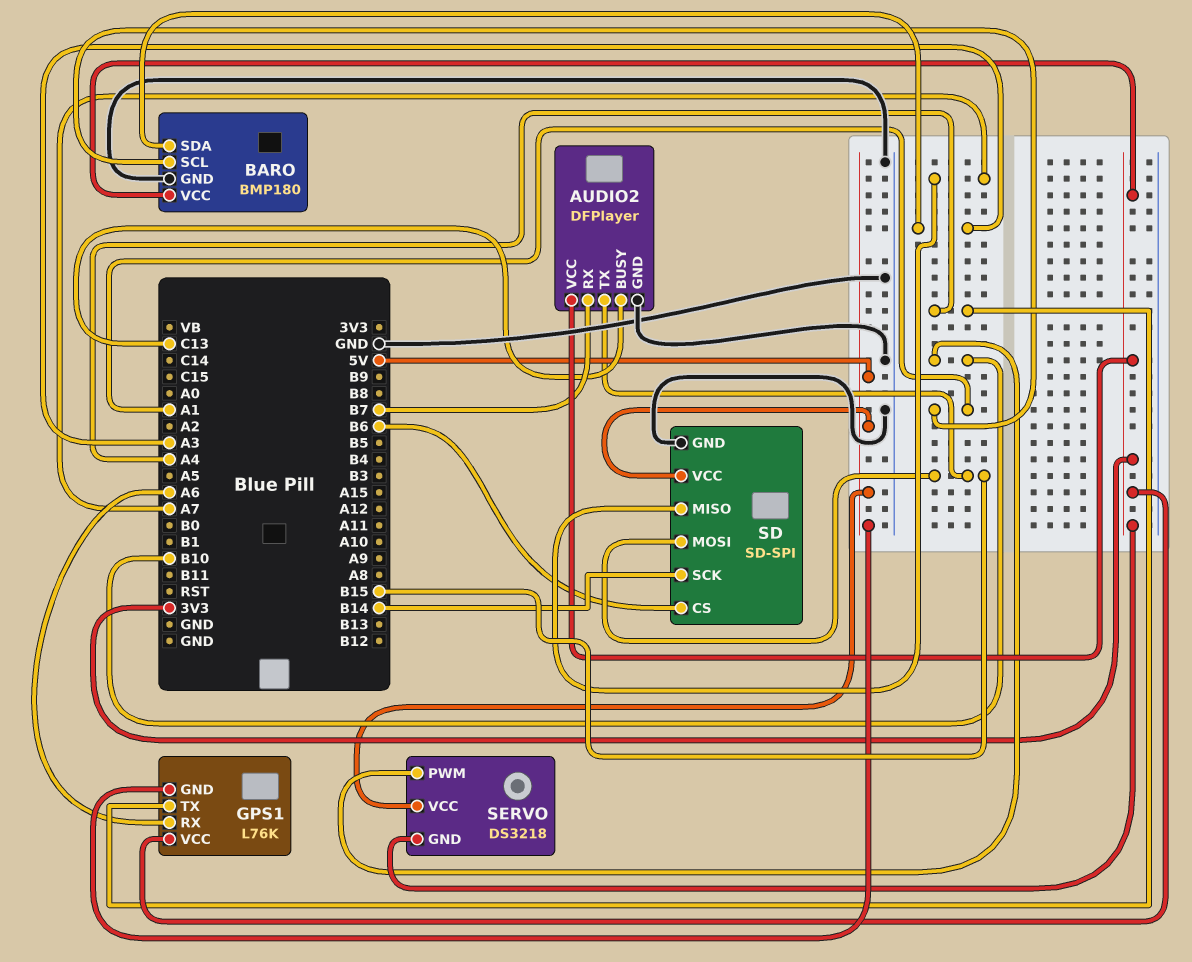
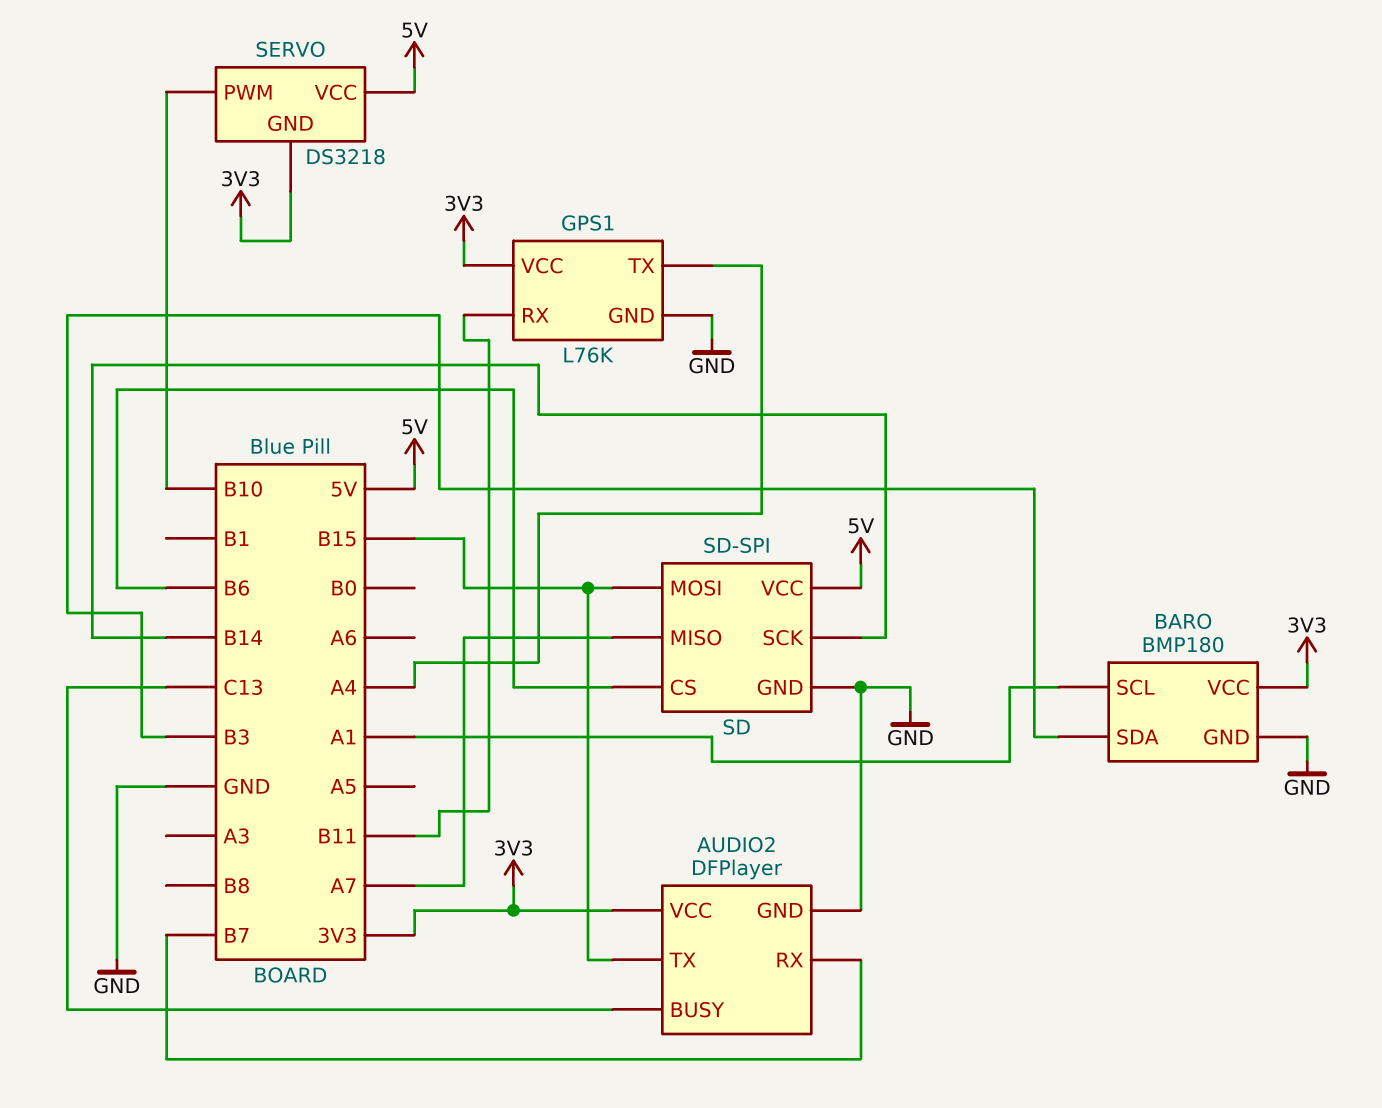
BARO pin SDA: A3 -> B3
GPS1 pin GND: 5V -> GND
GPS1 pin RX: A6 -> B11

